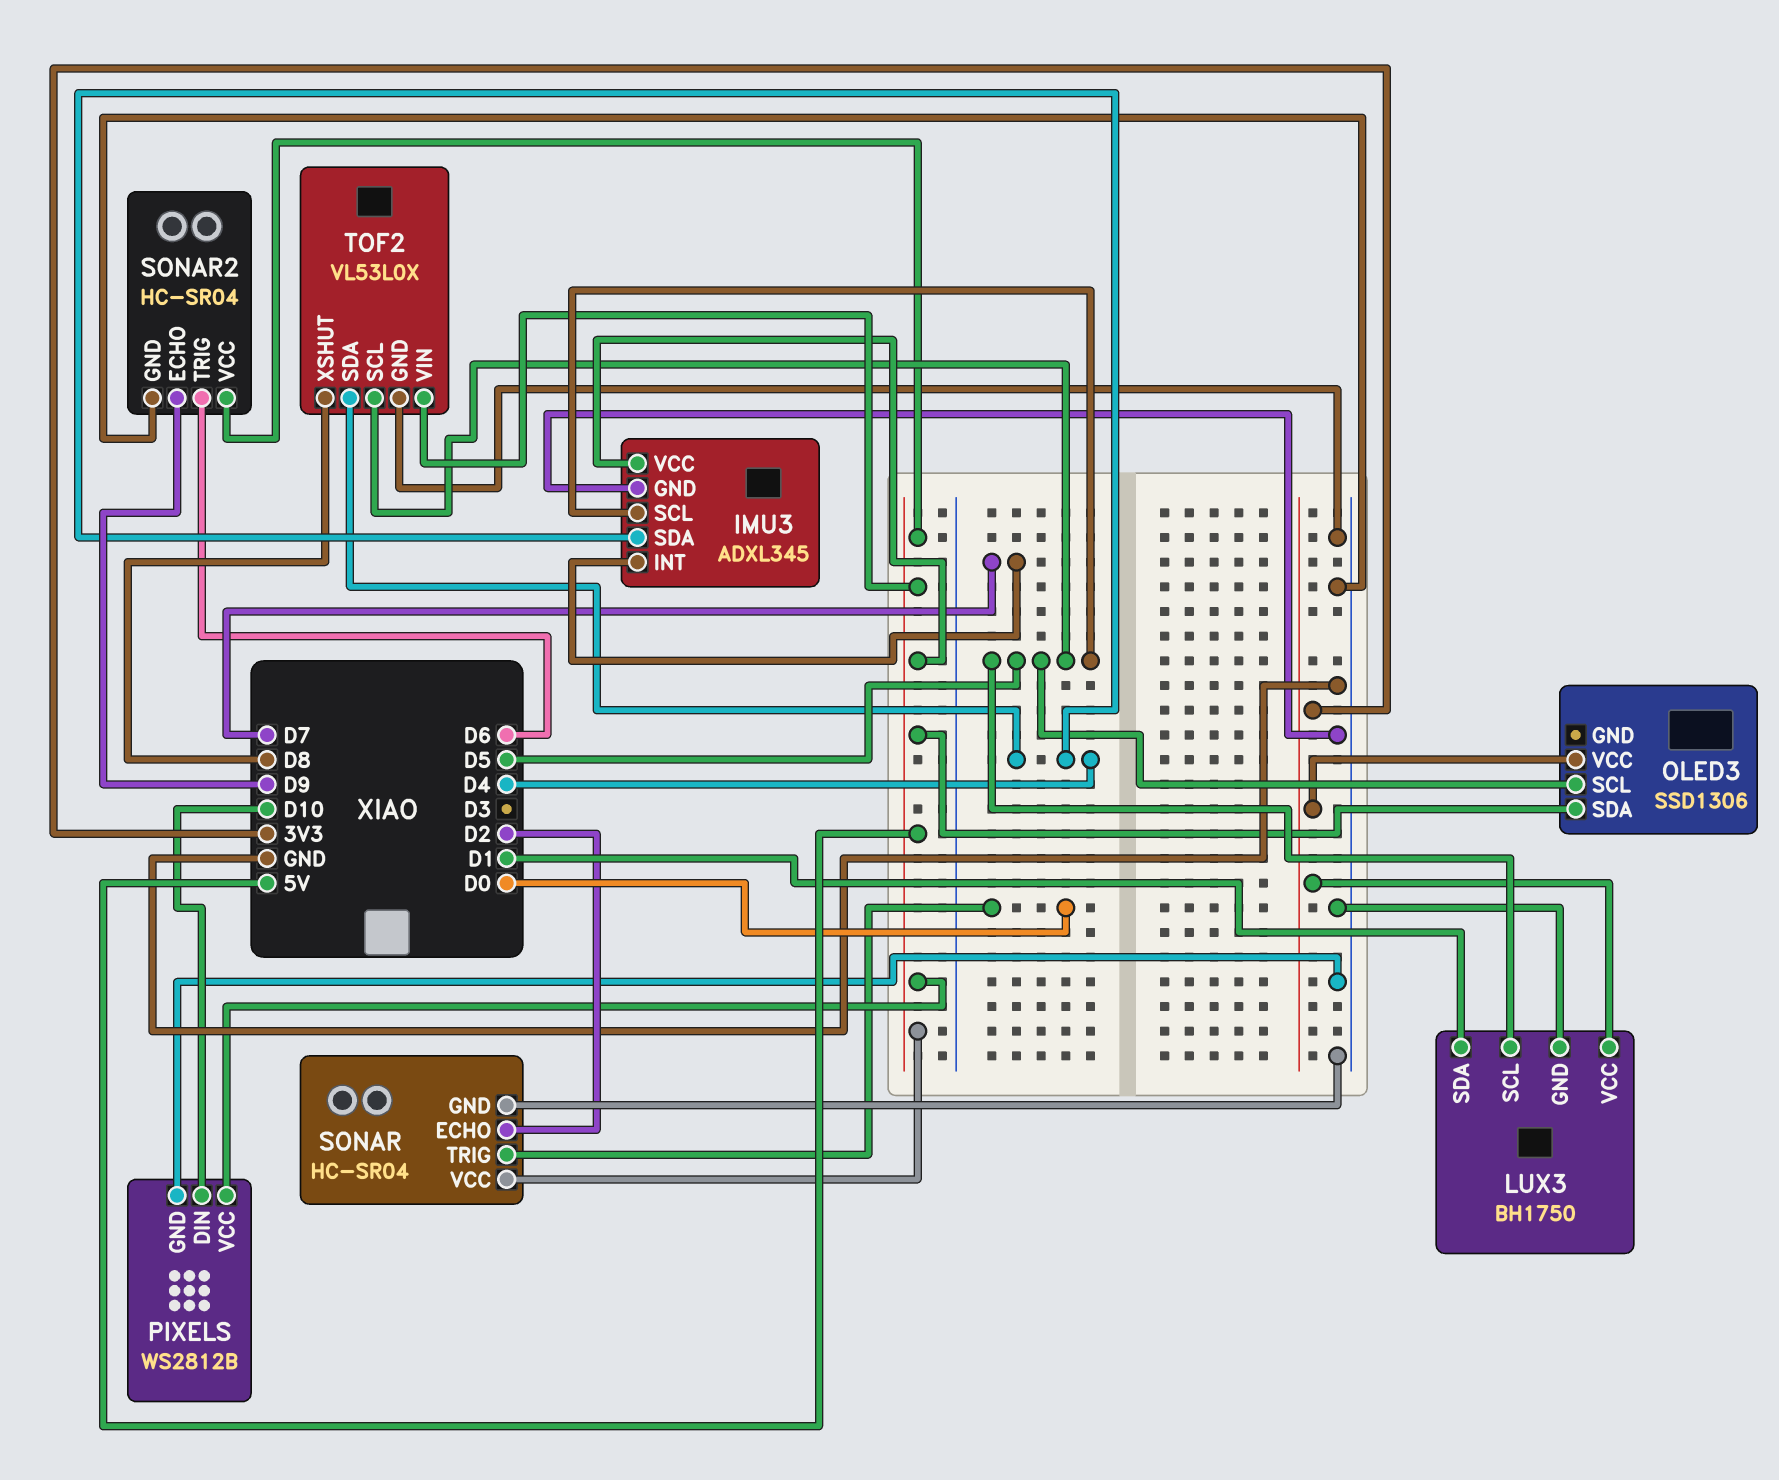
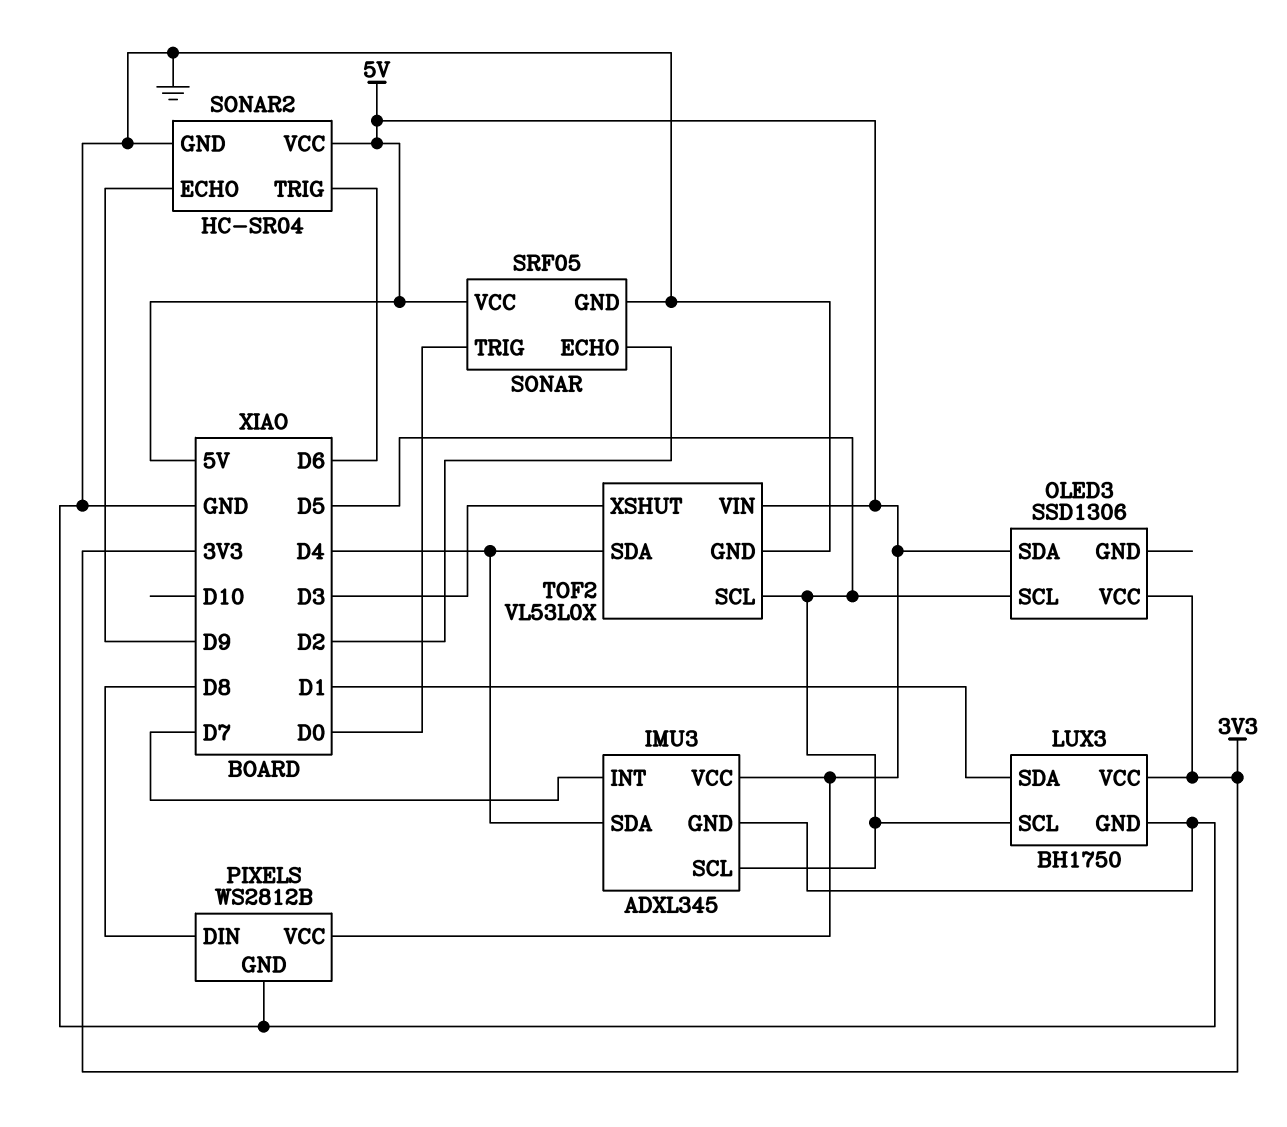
PIXELS pin DIN: D10 -> D8
SONAR: HC-SR04 -> SRF05
TOF2 pin XSHUT: D8 -> D3

